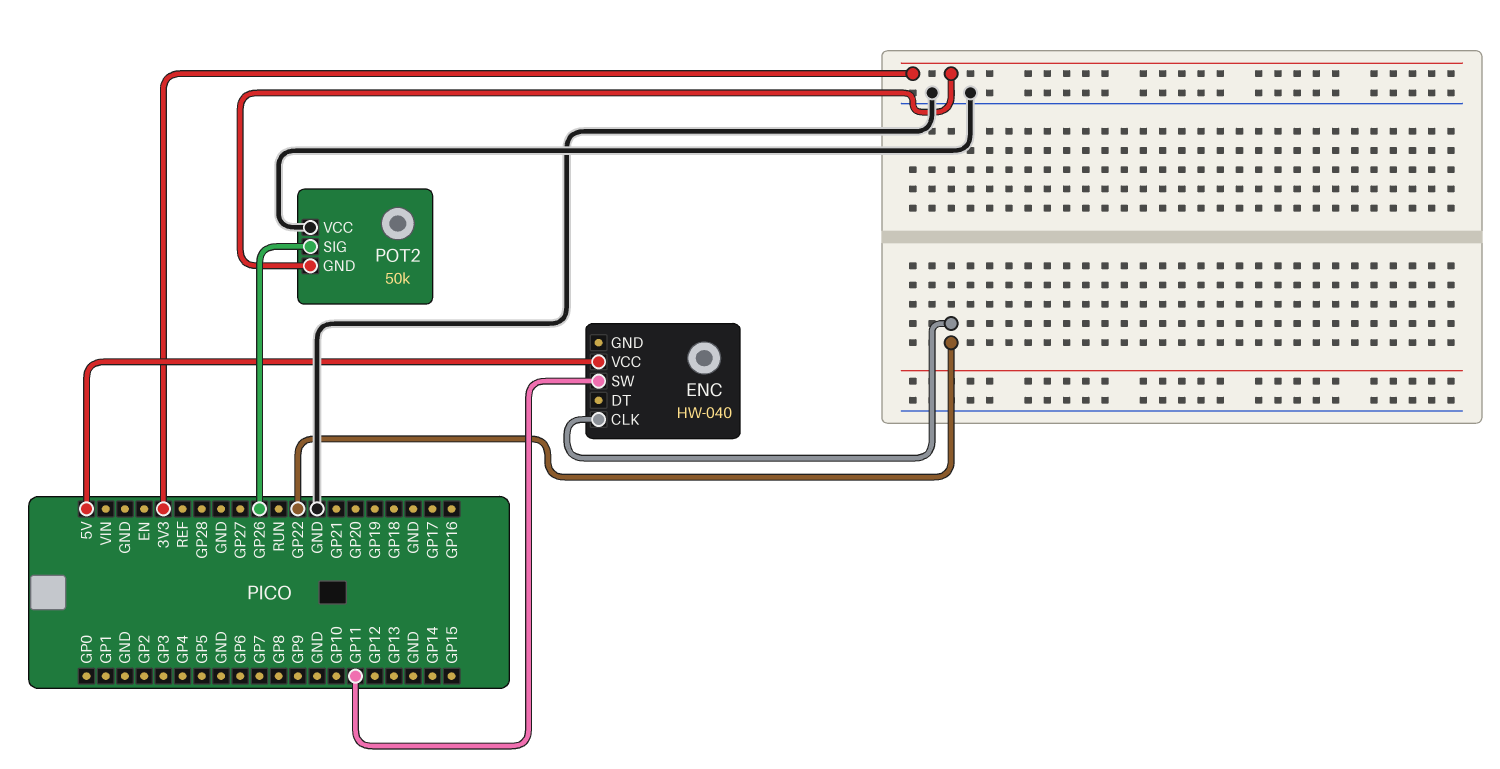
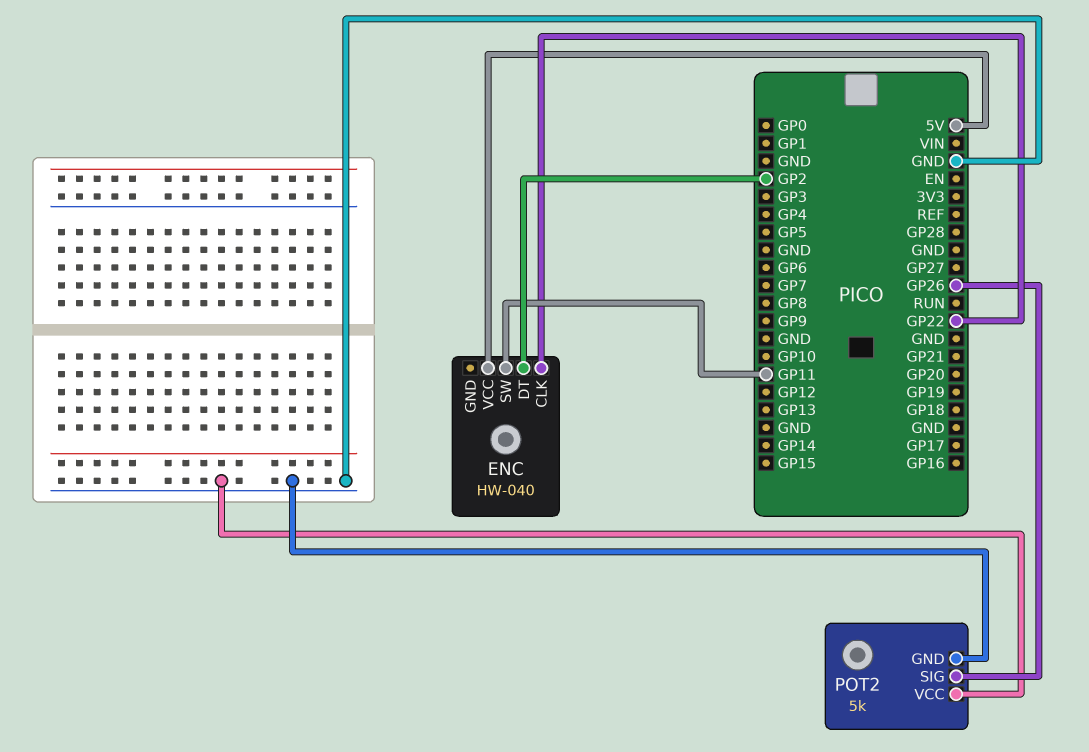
ENC pin DT: none -> GP2
POT2: 50k -> 5k
POT2 pin GND: 3V3 -> GND

